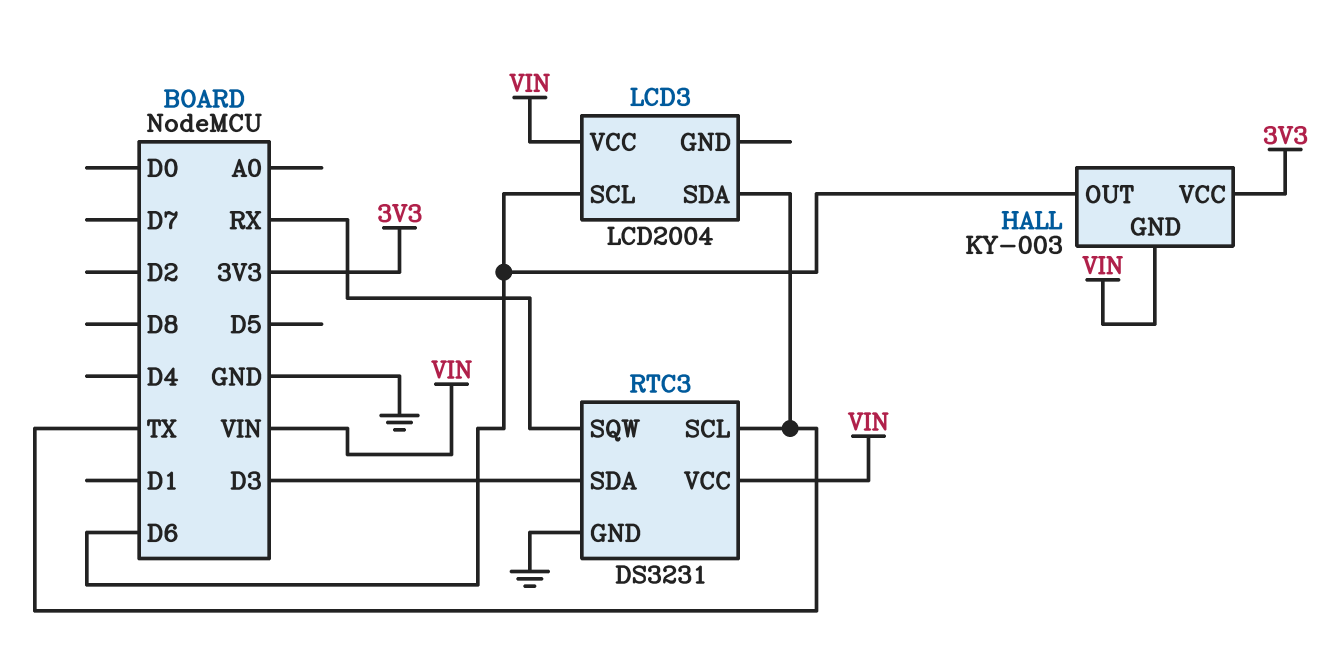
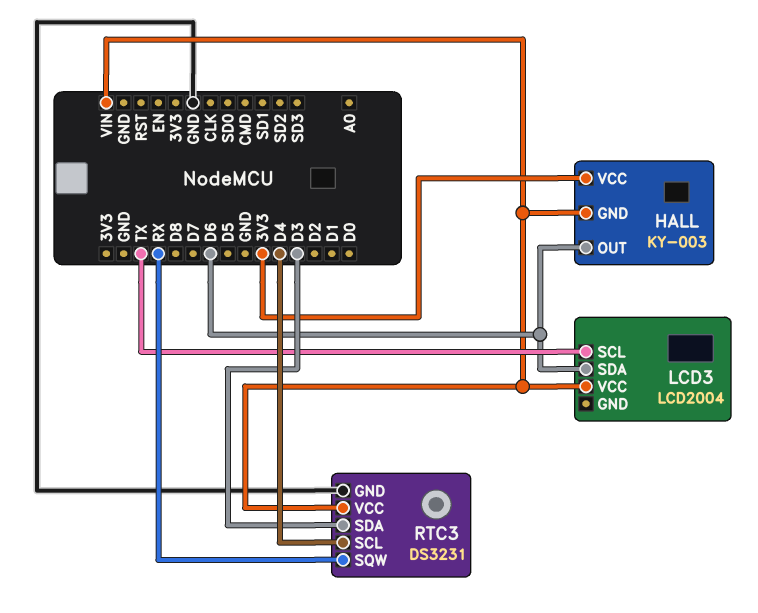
LCD3 pin SCL: D6 -> TX
LCD3 pin SDA: TX -> D6
RTC3 pin SCL: TX -> D4

